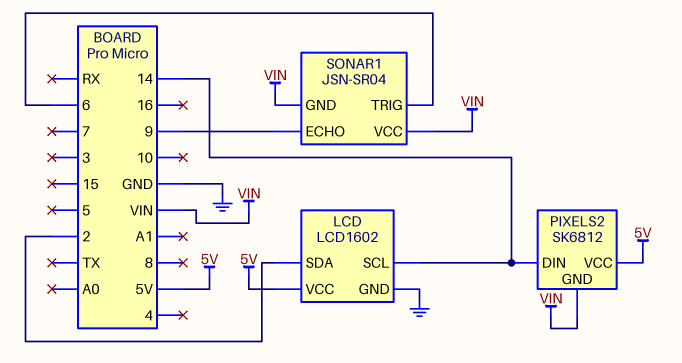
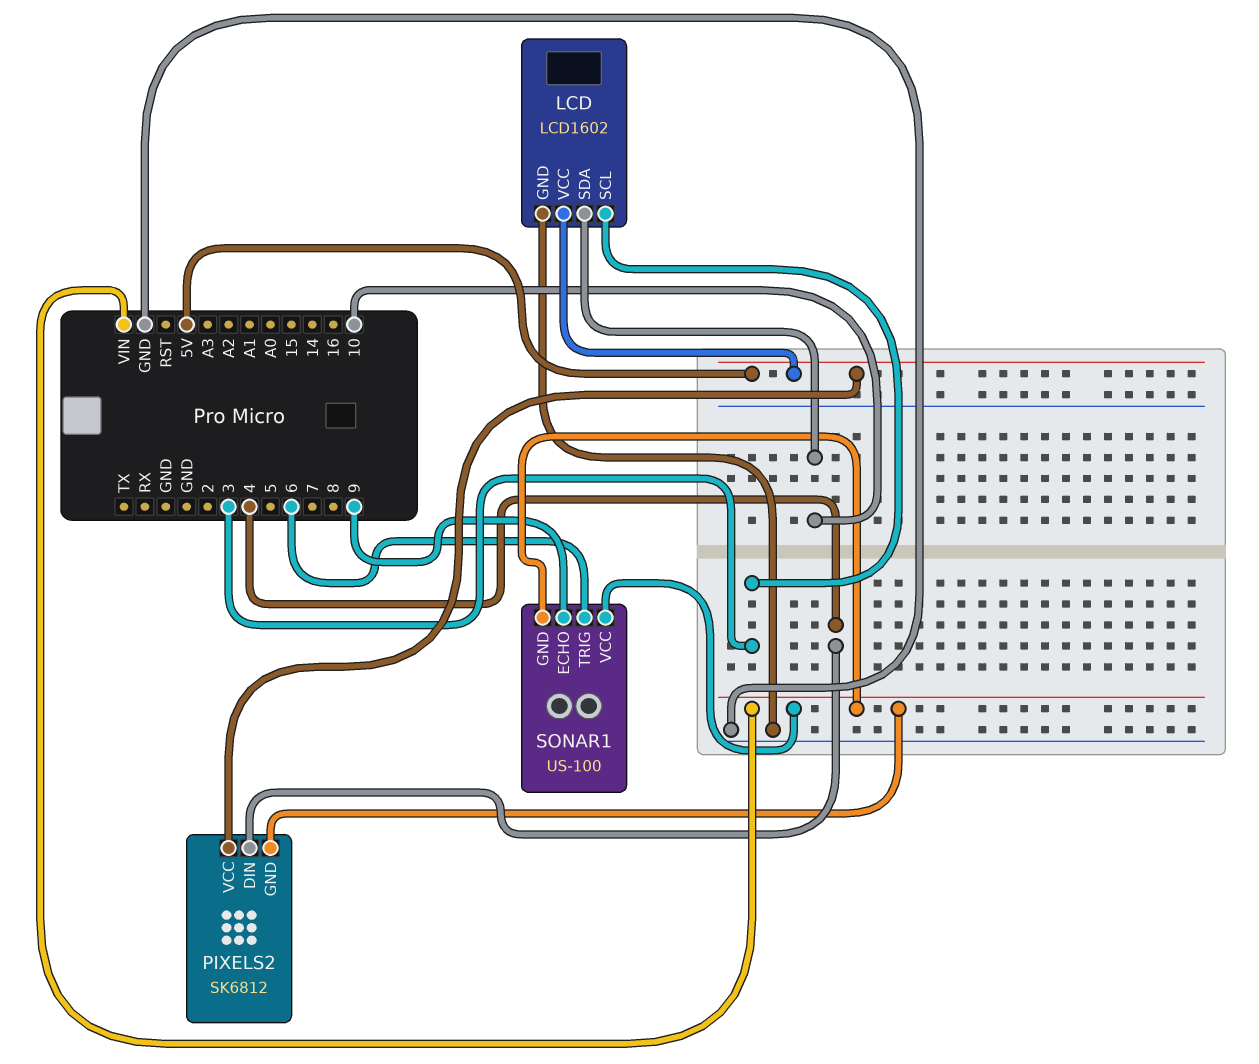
LCD pin SCL: 14 -> 3
LCD pin SDA: 2 -> 10
PIXELS2 pin DIN: 14 -> 4
SONAR1: JSN-SR04 -> US-100

